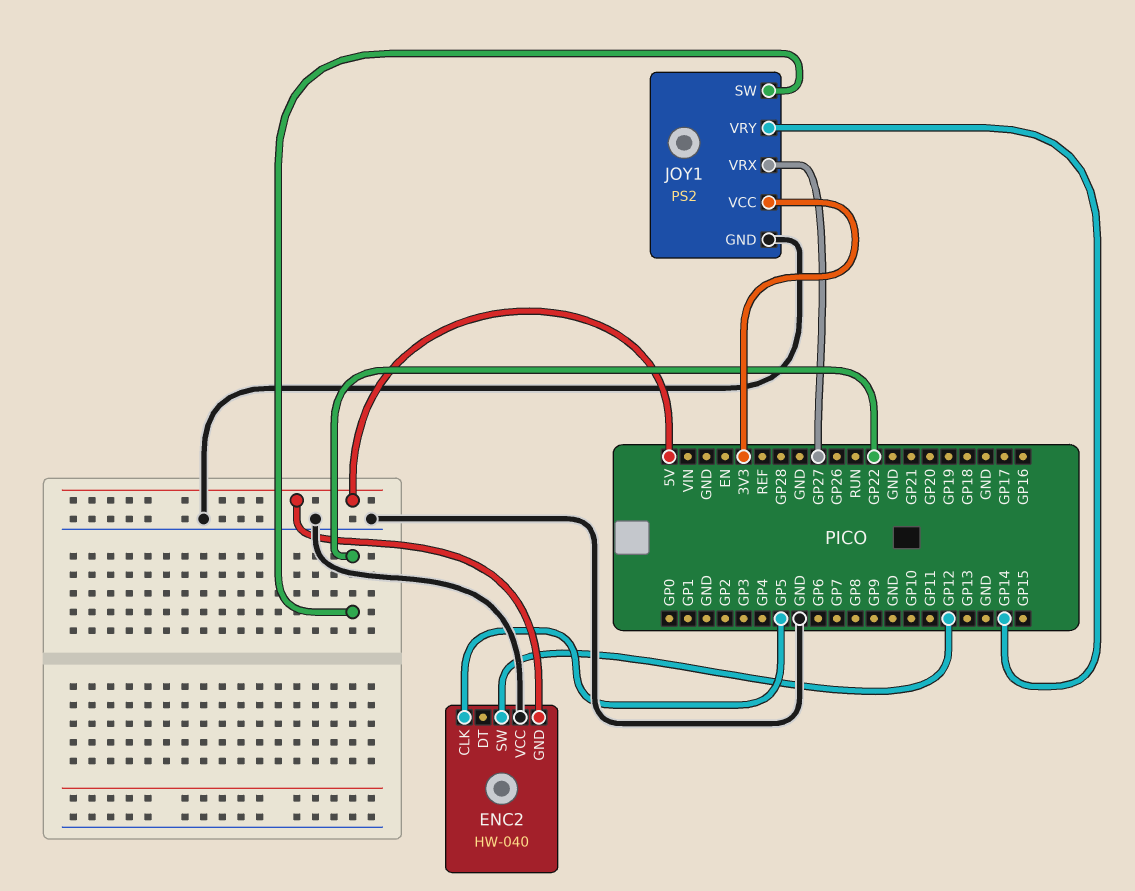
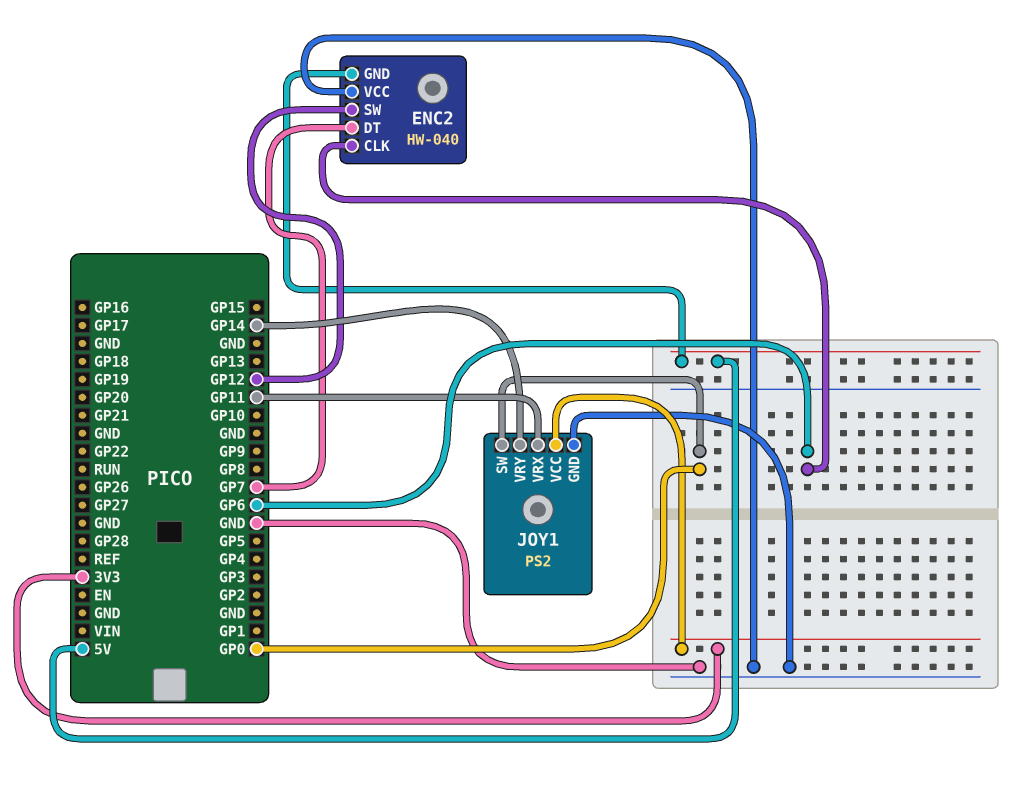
ENC2 pin CLK: GP5 -> GP6
ENC2 pin DT: none -> GP7
JOY1 pin SW: GP22 -> GP0
JOY1 pin VRX: GP27 -> GP11

